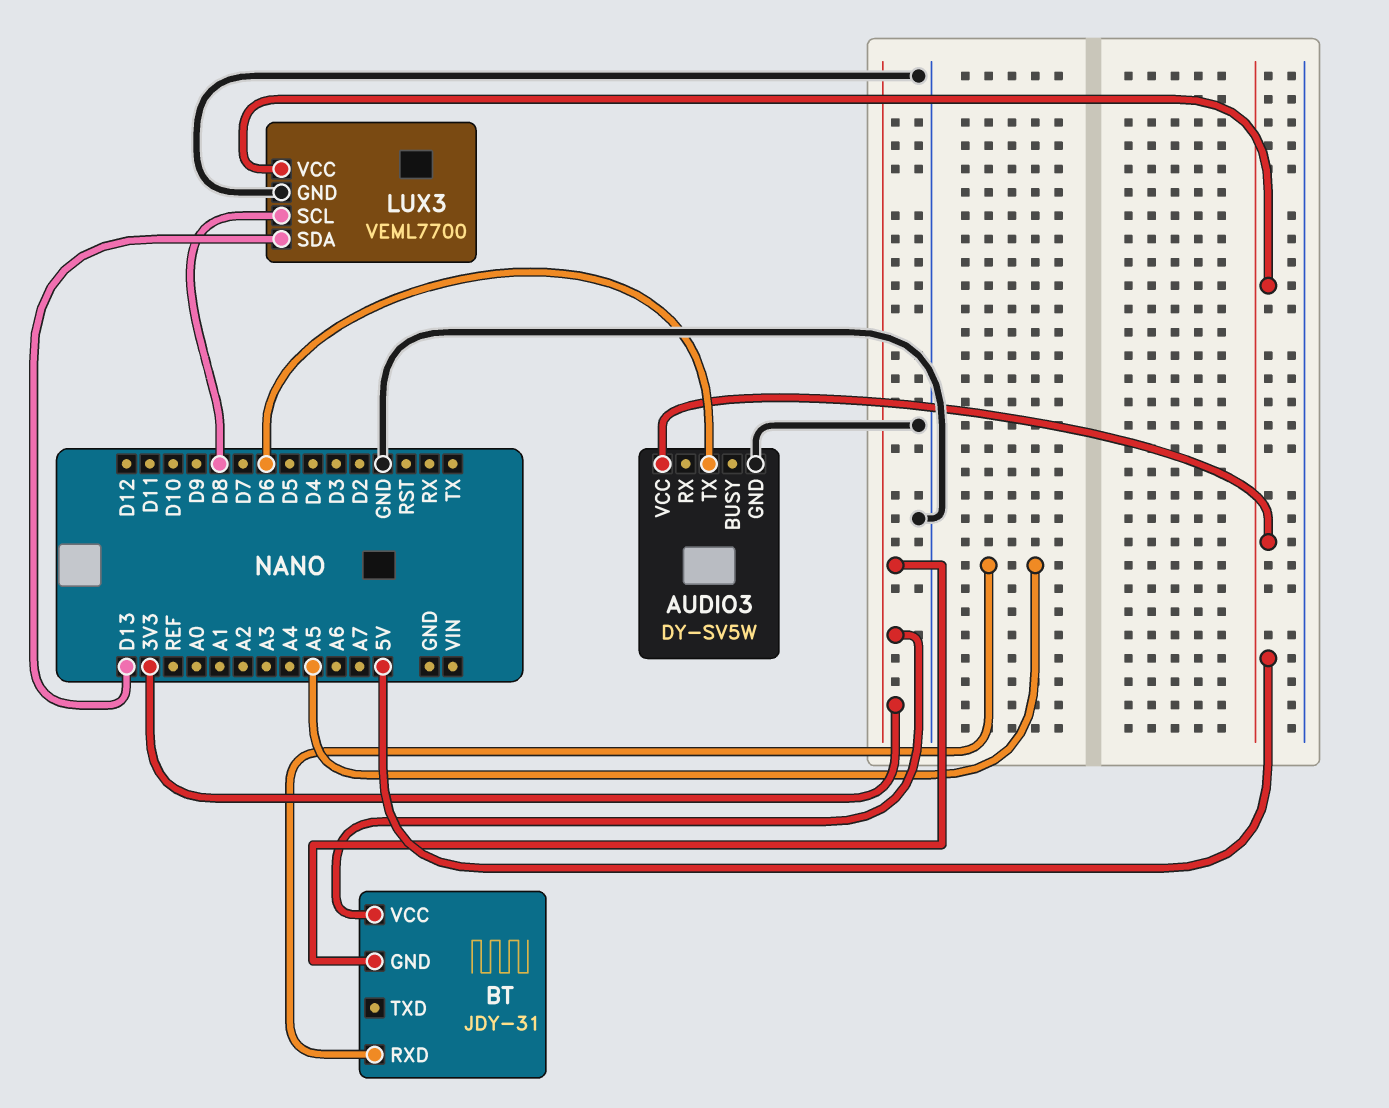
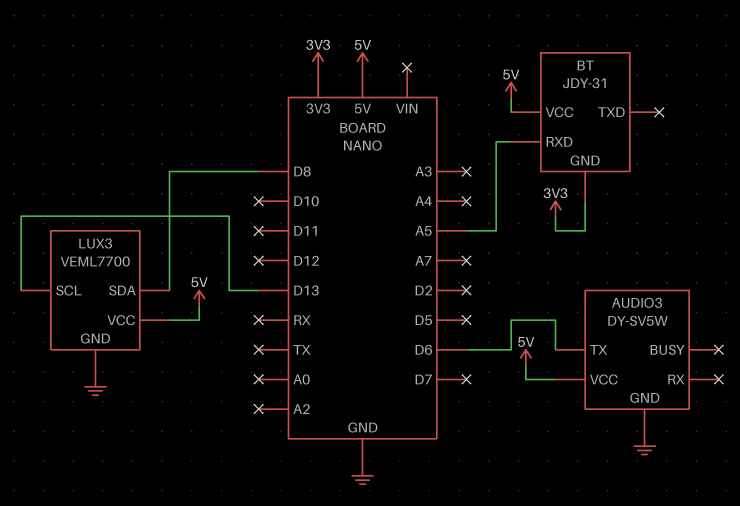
BT pin VCC: 3V3 -> 5V
LUX3 pin SCL: D8 -> D13
LUX3 pin SDA: D13 -> D8

